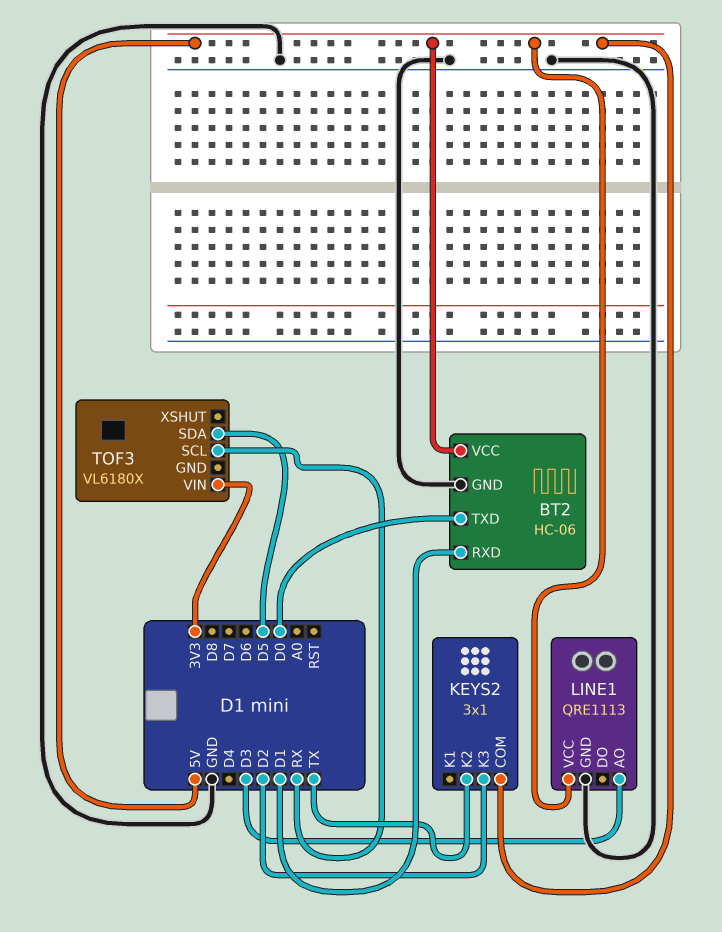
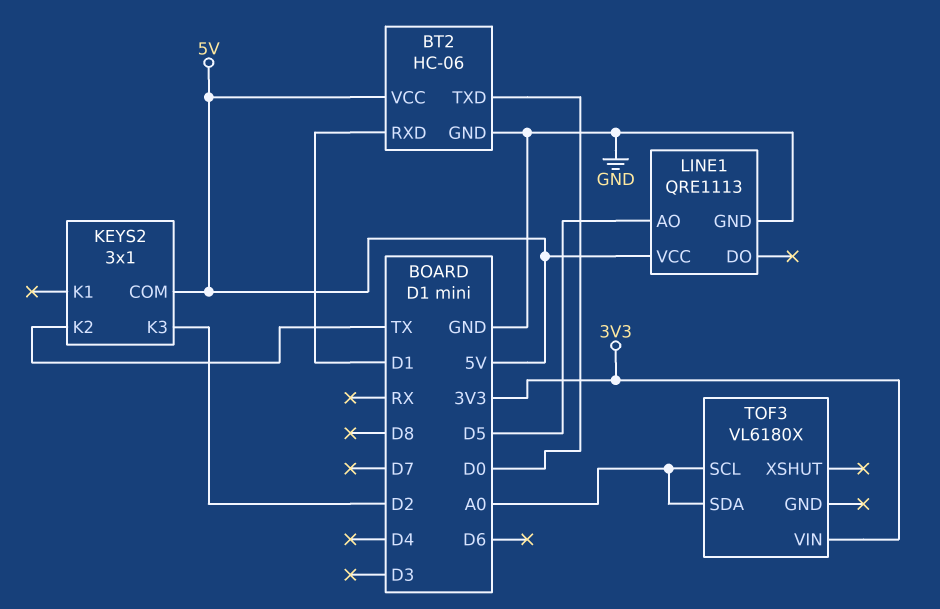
LINE1 pin AO: D3 -> D5
TOF3 pin SCL: RX -> A0
TOF3 pin SDA: D5 -> A0

